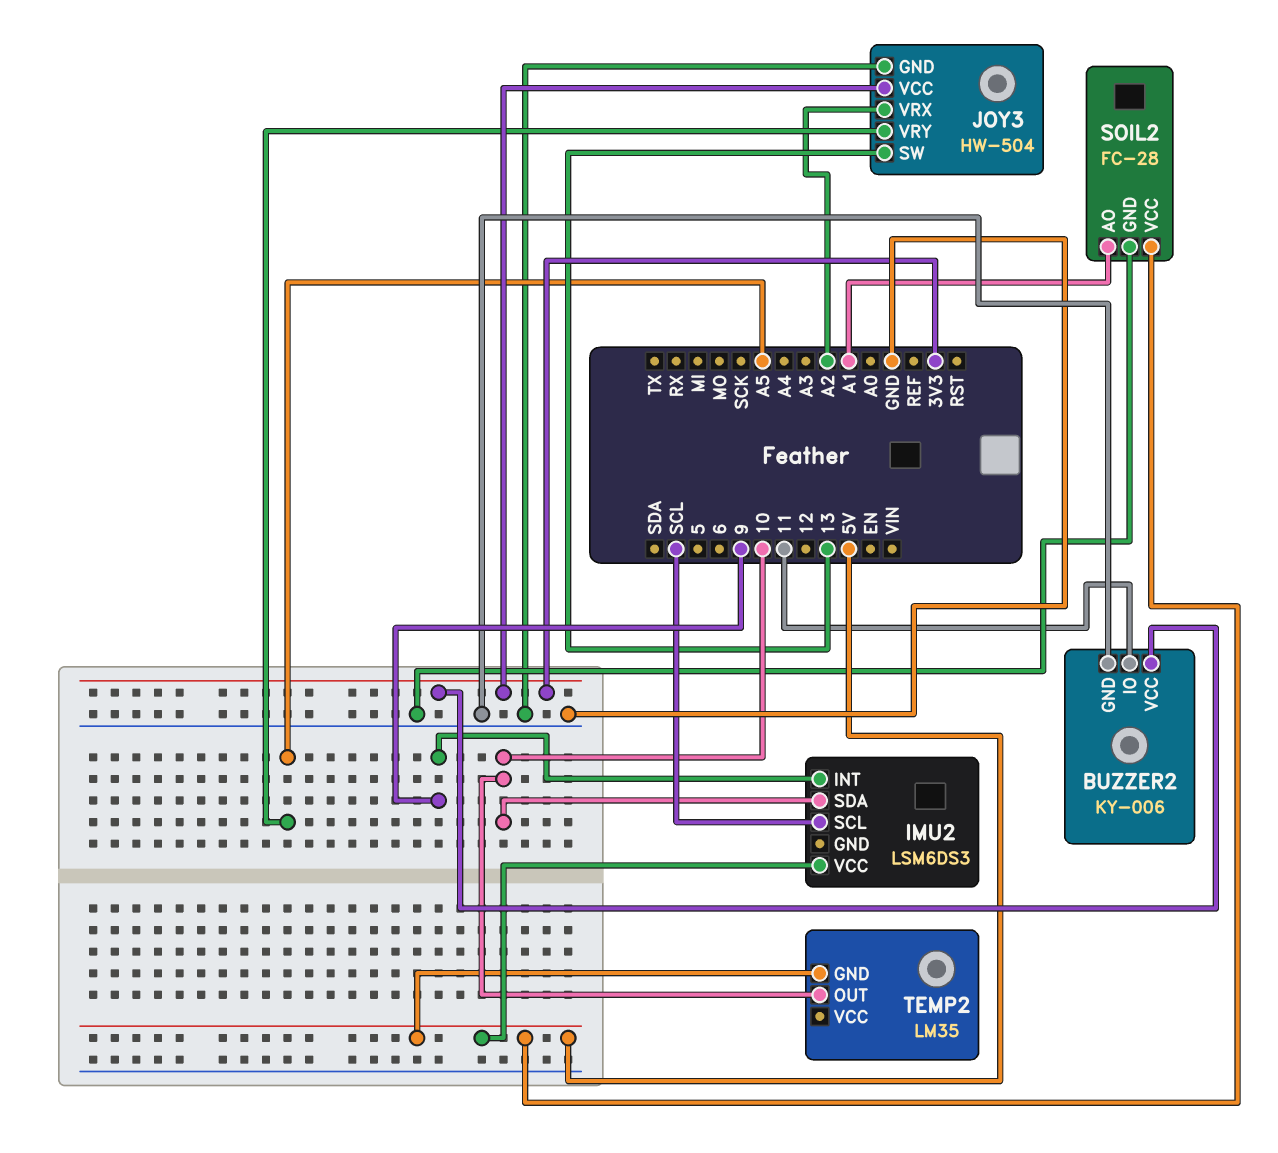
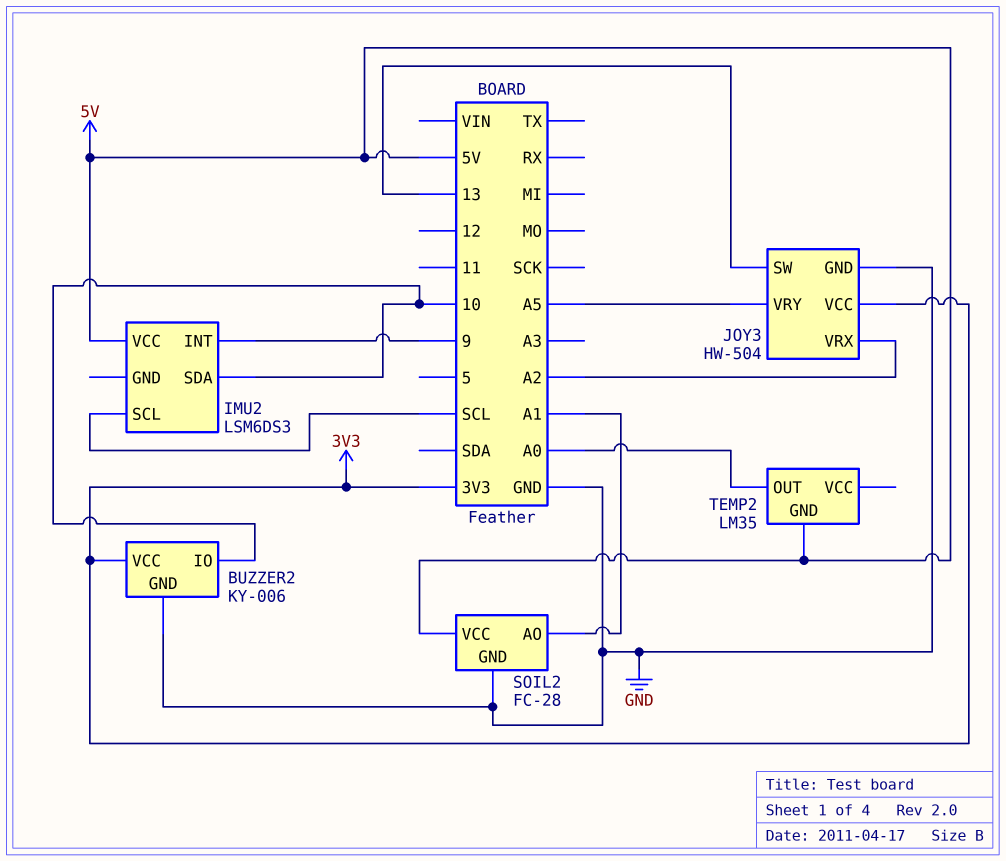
BUZZER2 pin IO: 11 -> 10
TEMP2 pin OUT: 10 -> A0

